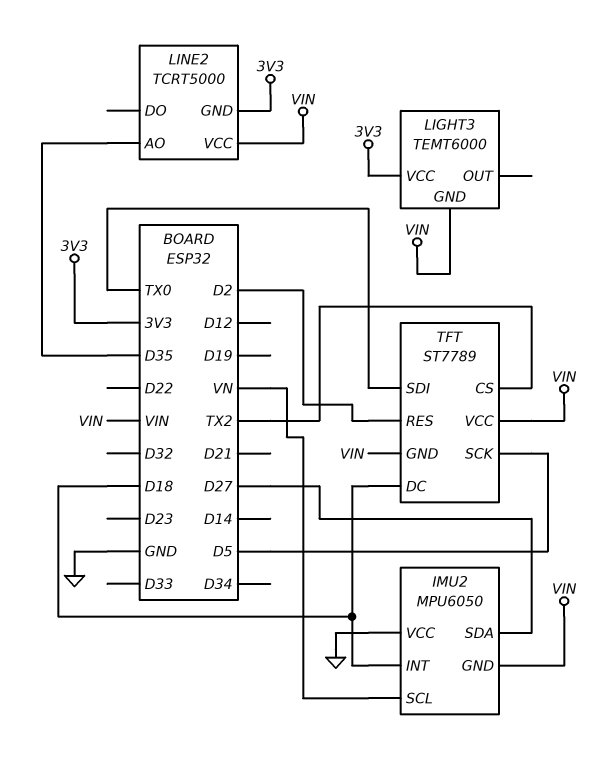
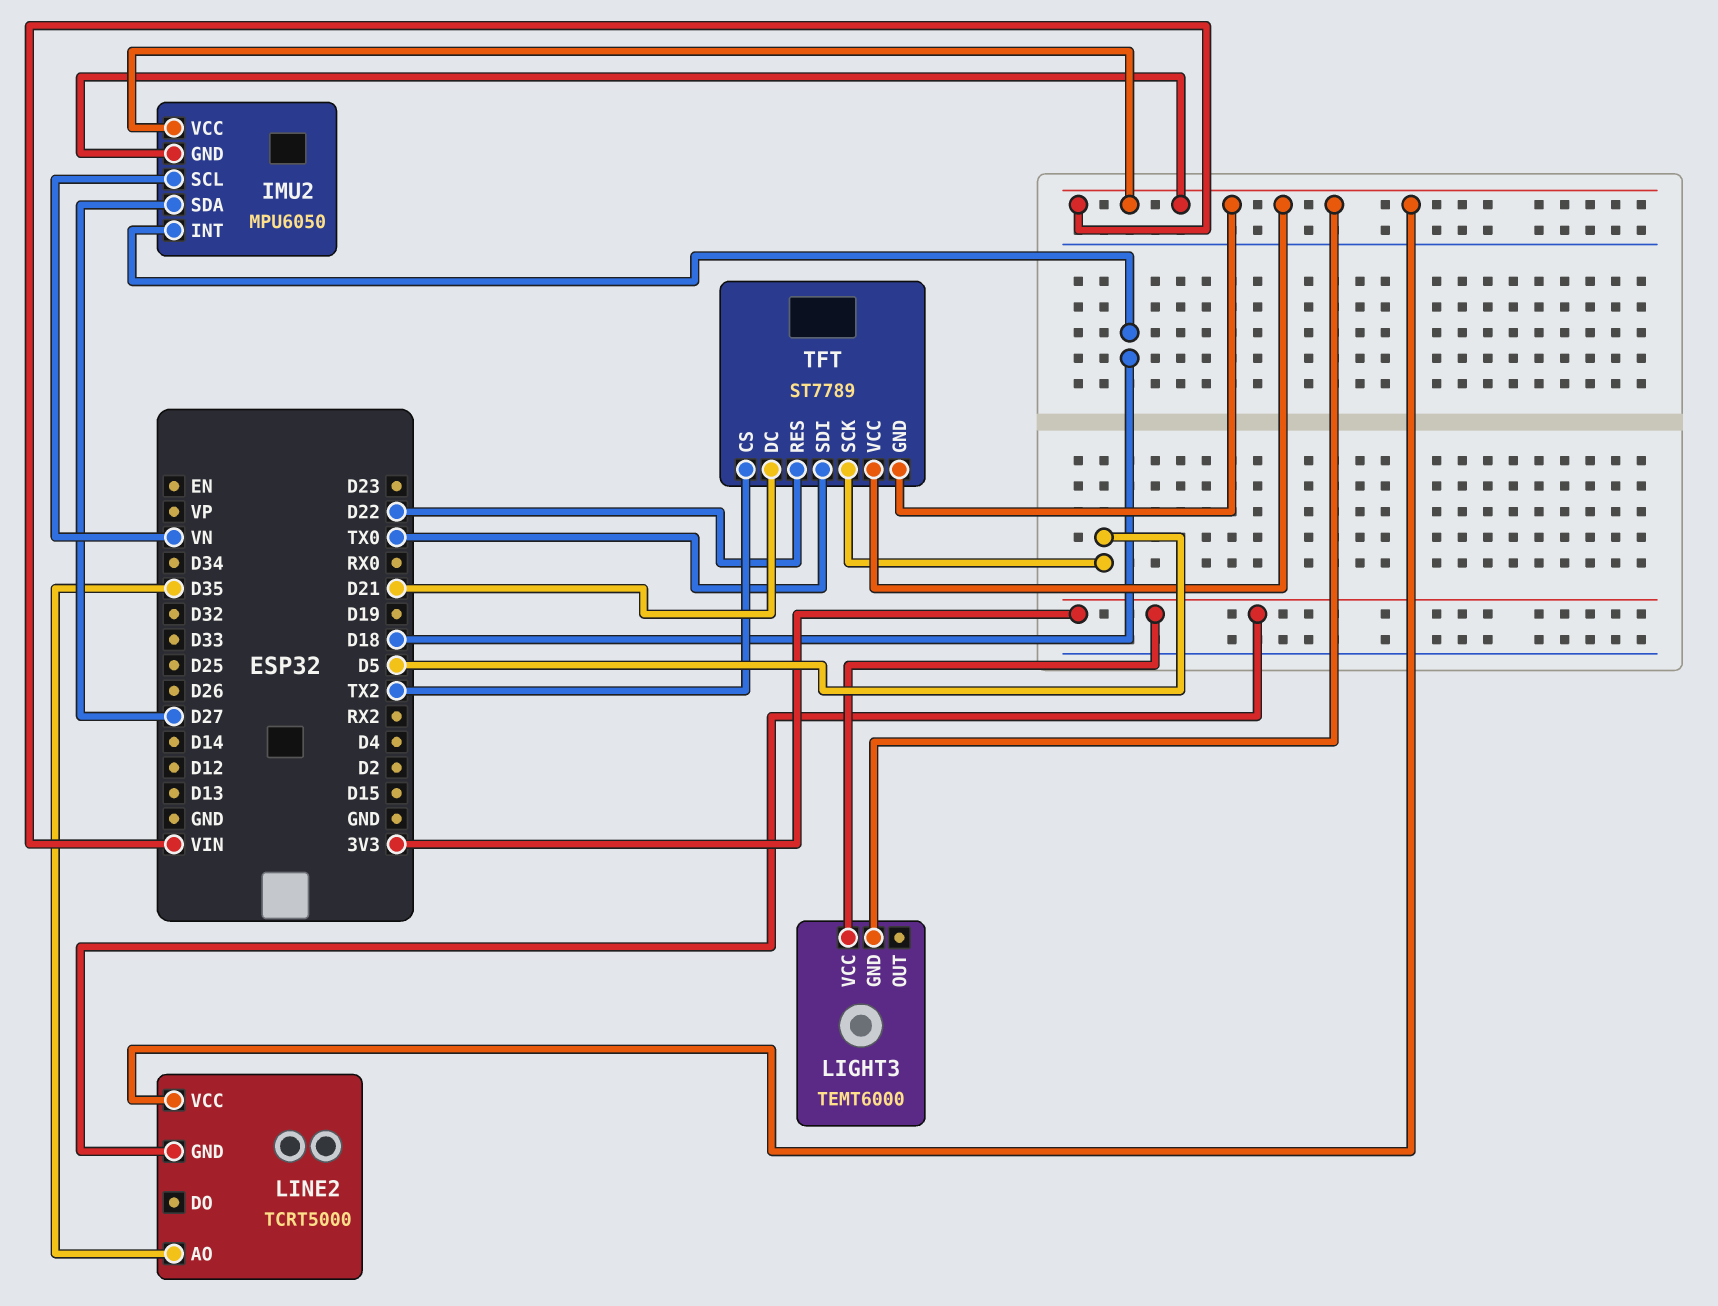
IMU2 pin VCC: GND -> VIN
TFT pin DC: D18 -> D21
TFT pin RES: D2 -> D22

